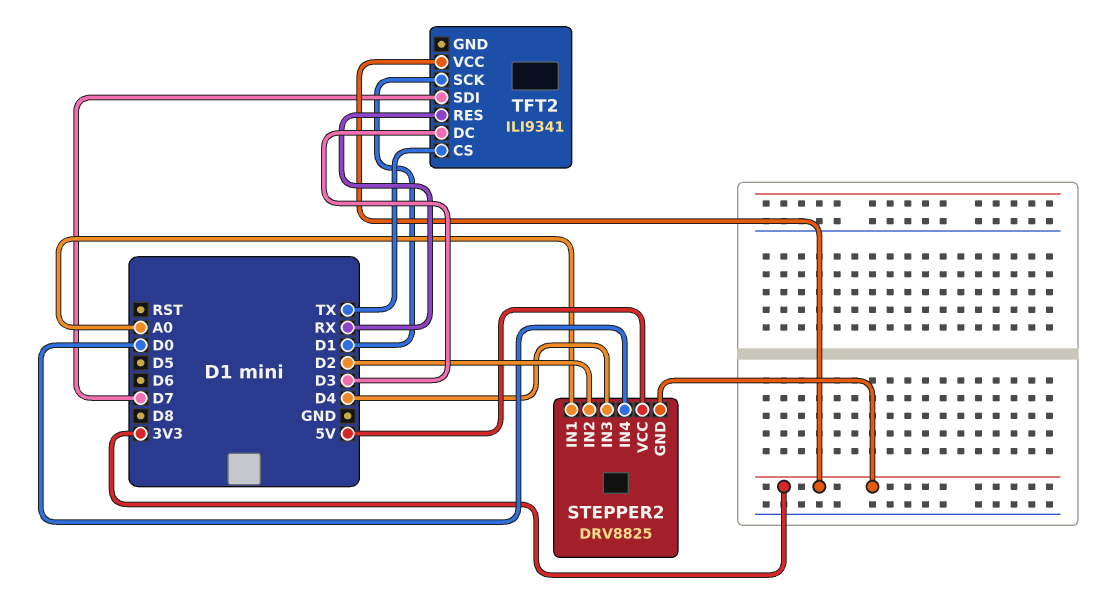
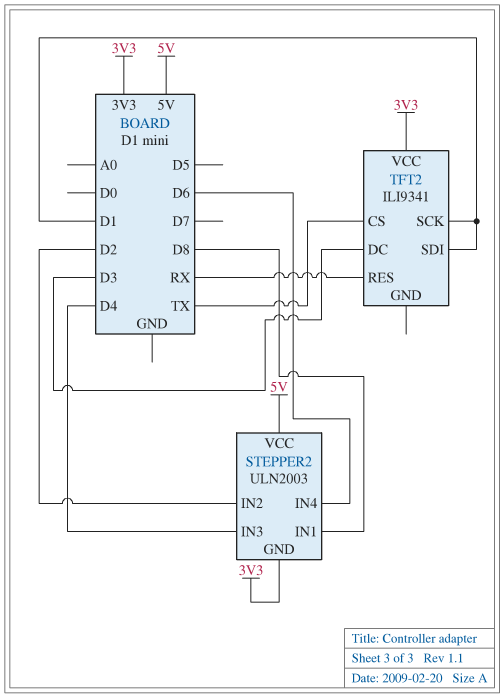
STEPPER2: DRV8825 -> ULN2003
STEPPER2 pin IN1: A0 -> D8
STEPPER2 pin IN4: D0 -> D6
TFT2 pin SDI: D7 -> D1

